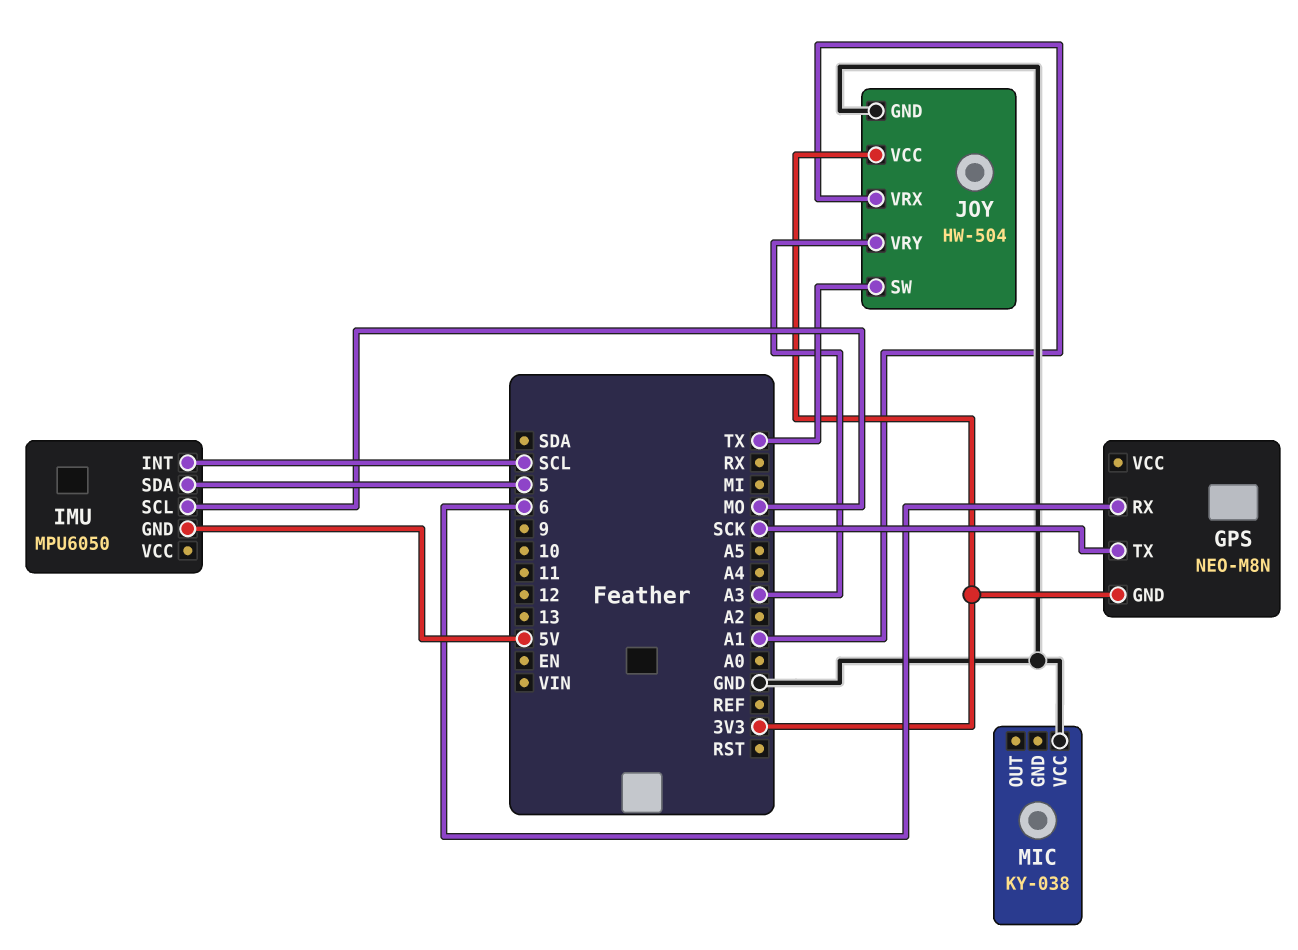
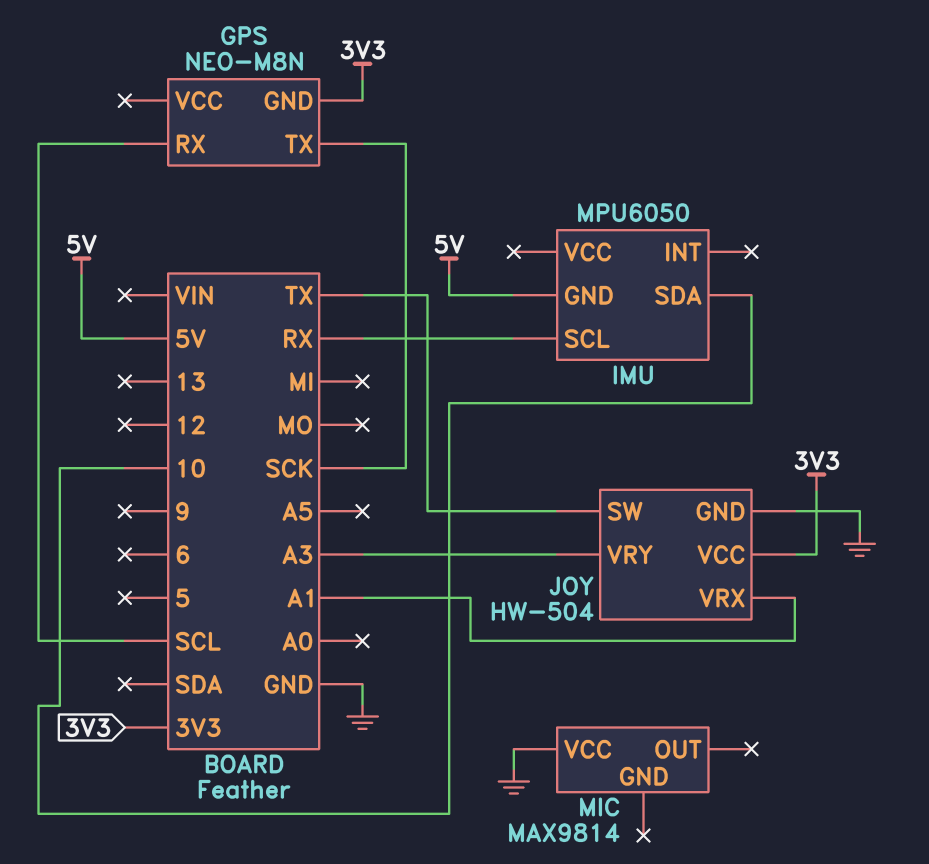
GPS pin RX: 6 -> SCL
IMU pin INT: SCL -> none
IMU pin SCL: MO -> RX
IMU pin SDA: 5 -> 10
MIC: KY-038 -> MAX9814

